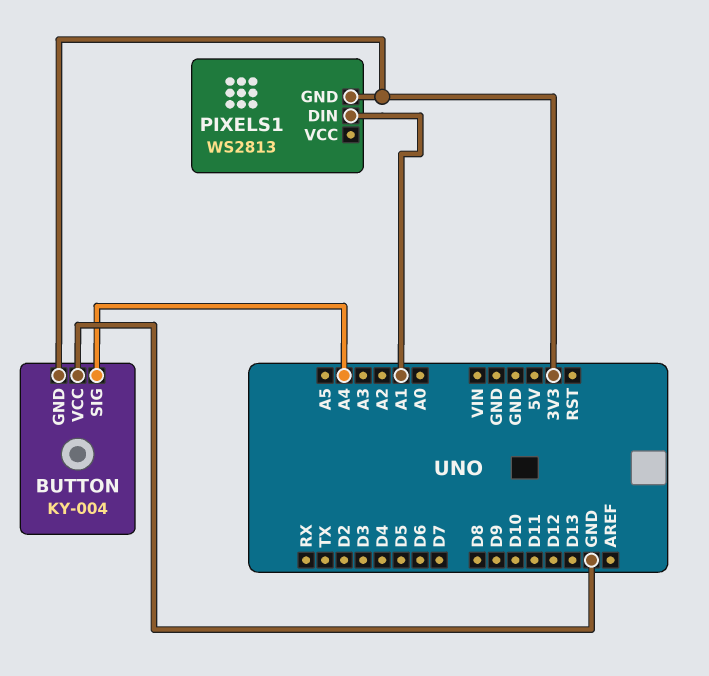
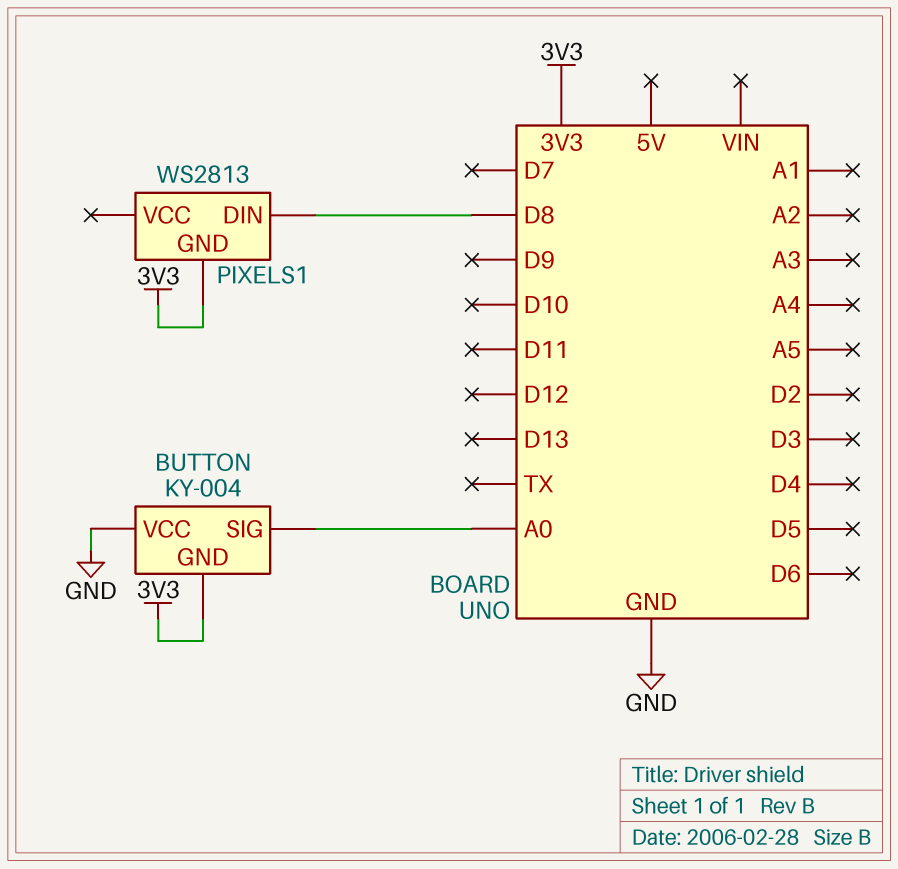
BUTTON pin SIG: A4 -> A0
PIXELS1 pin DIN: A1 -> D8

